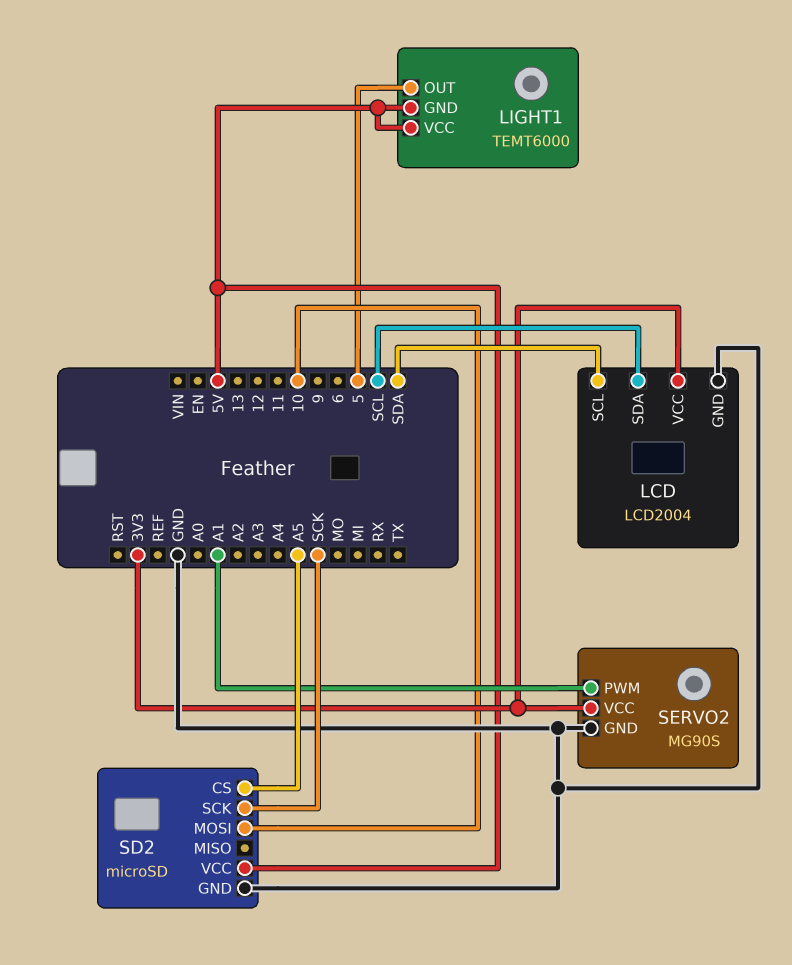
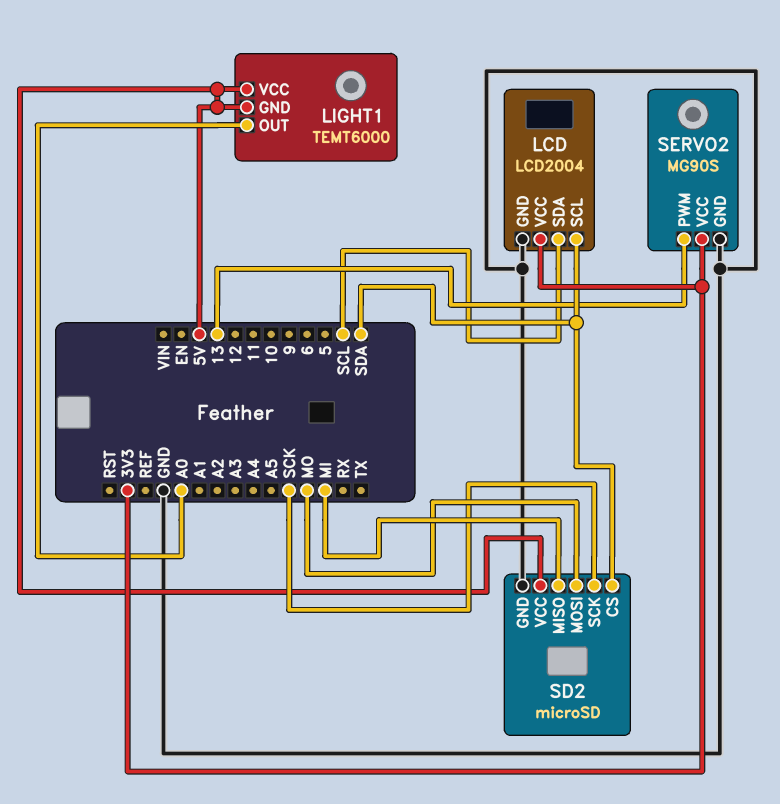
LIGHT1 pin OUT: 5 -> A0
SD2 pin CS: A5 -> SDA
SD2 pin MISO: none -> MI
SD2 pin MOSI: 10 -> MO
SERVO2 pin PWM: A1 -> 13

